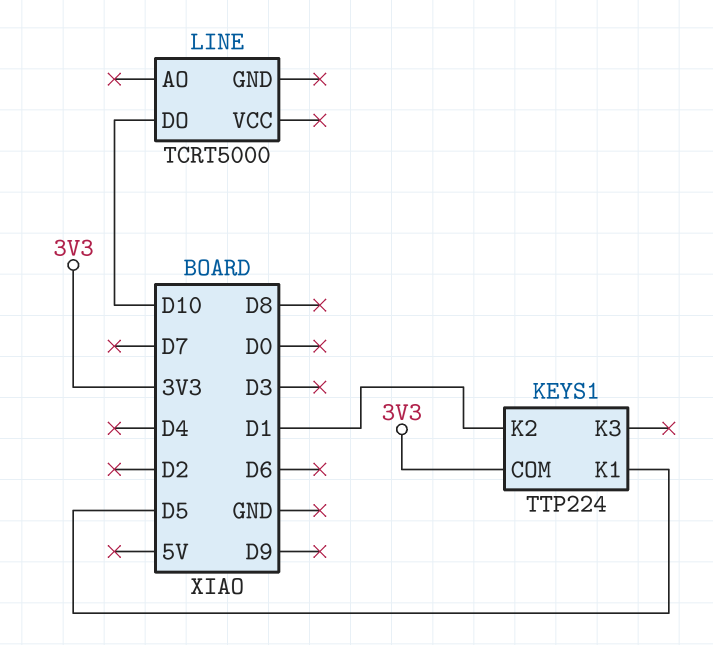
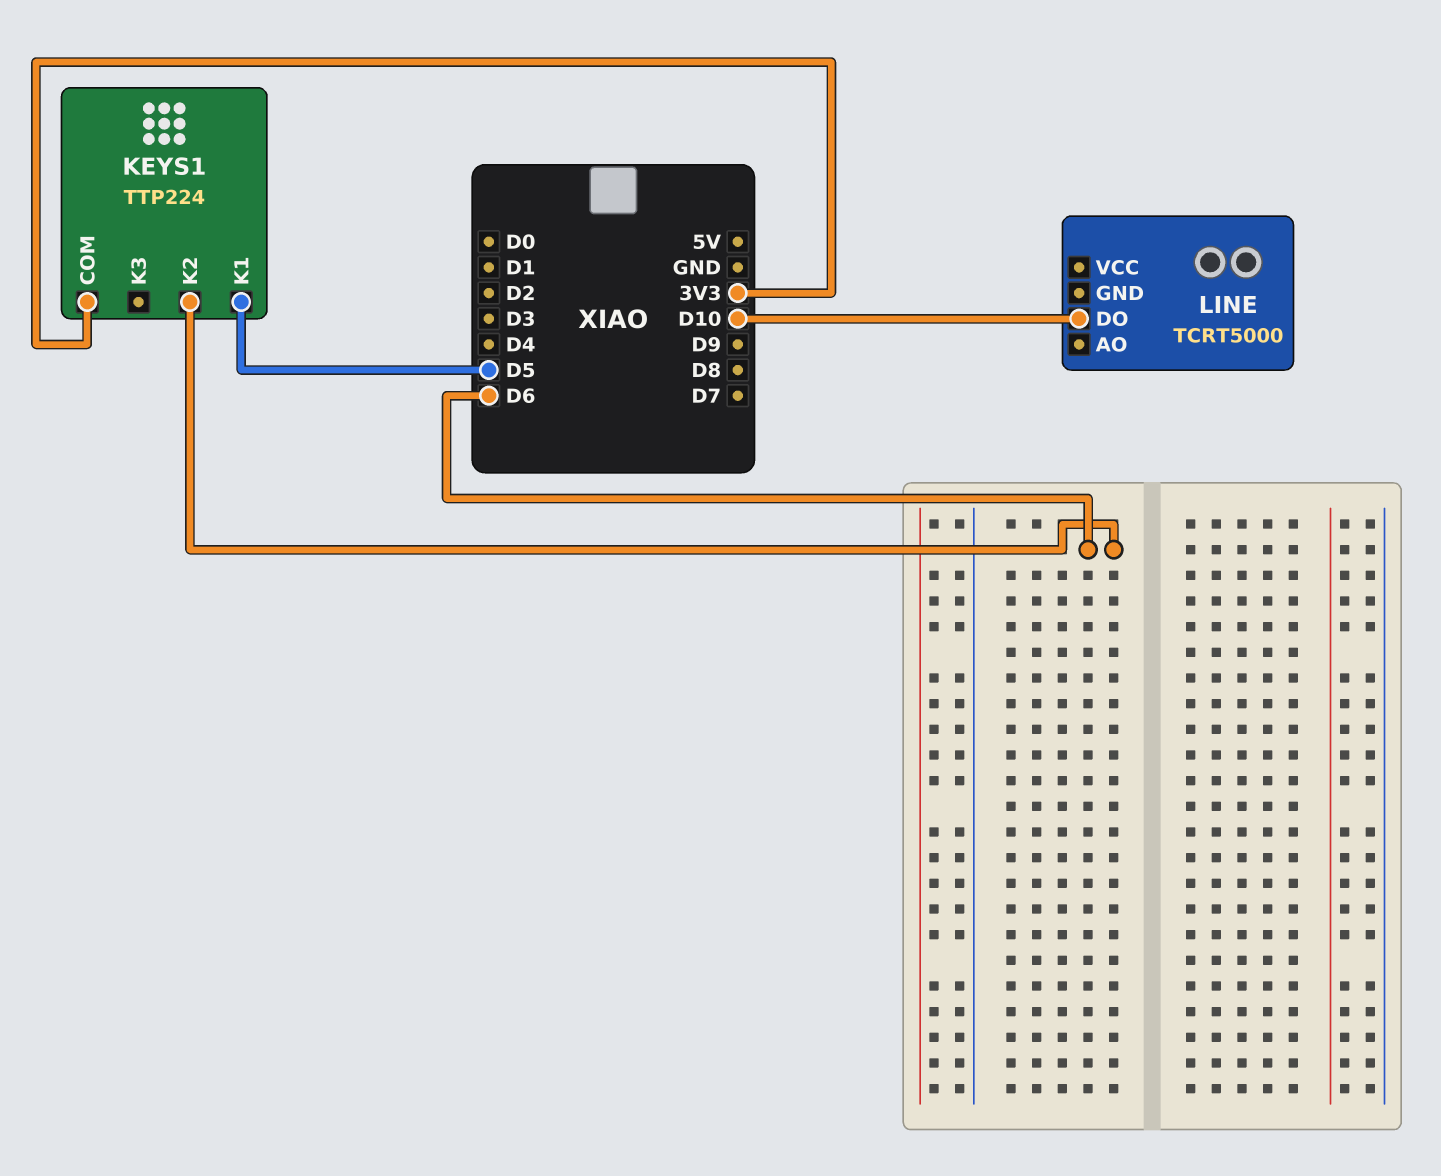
KEYS1 pin K2: D1 -> D6

